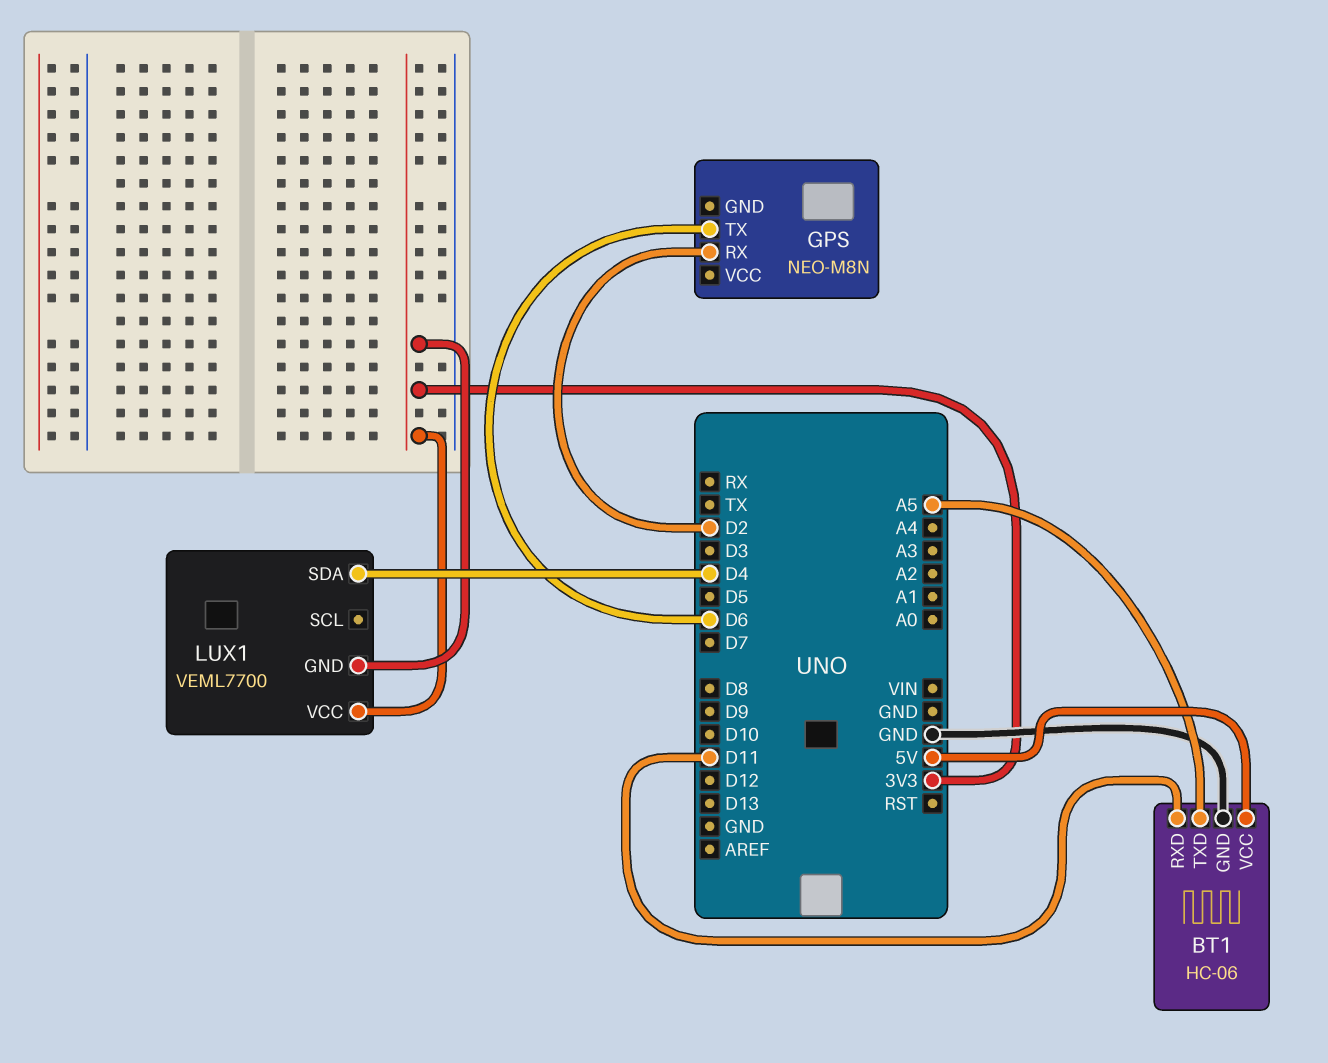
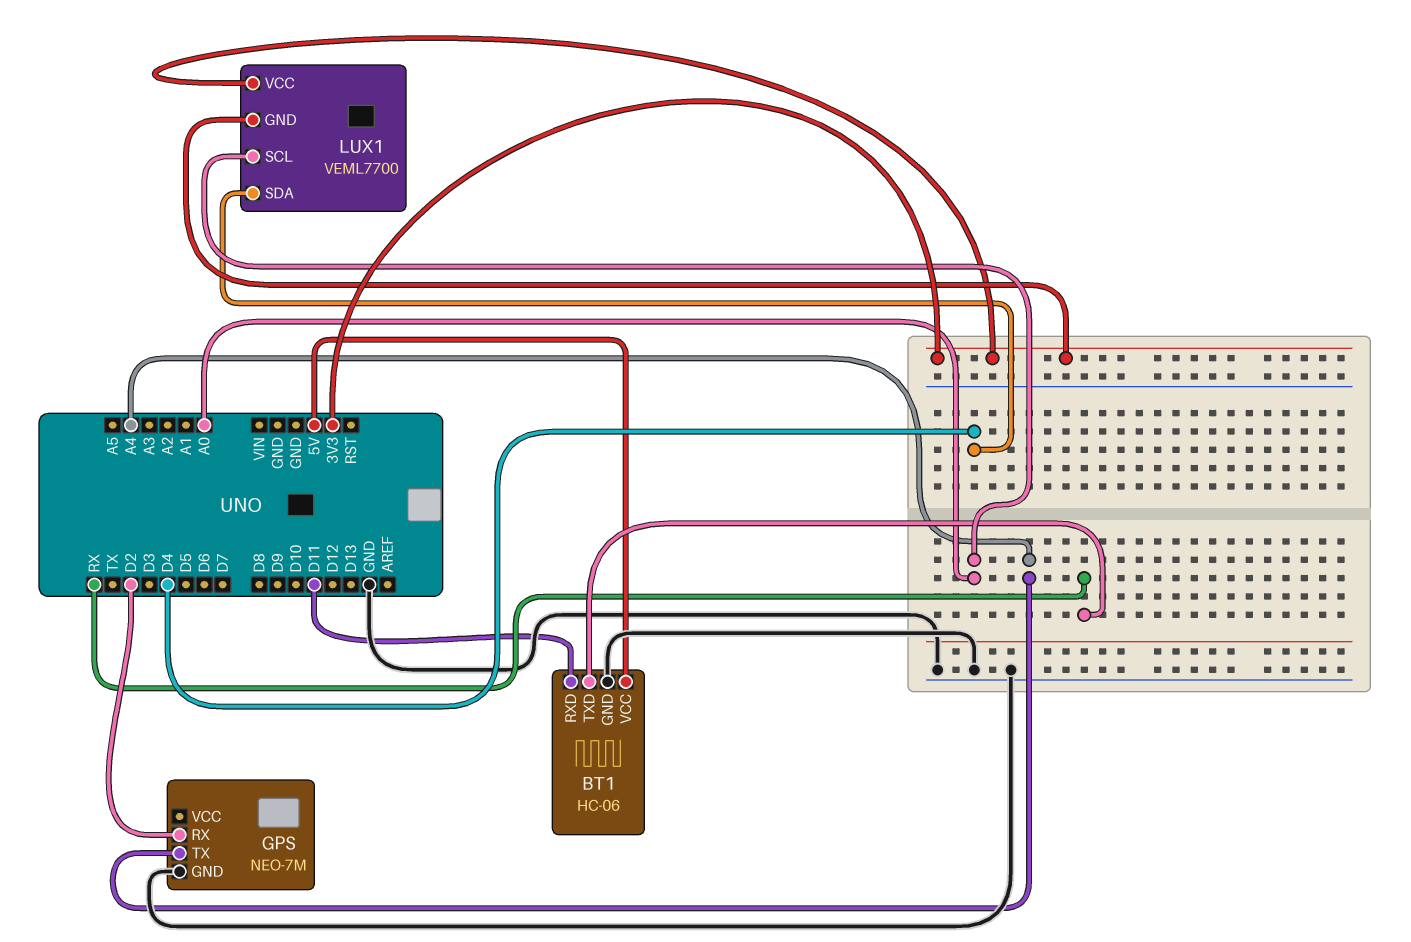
BT1 pin TXD: A5 -> RX
GPS: NEO-M8N -> NEO-7M
GPS pin GND: none -> GND
GPS pin TX: D6 -> A4
LUX1 pin SCL: none -> A0

